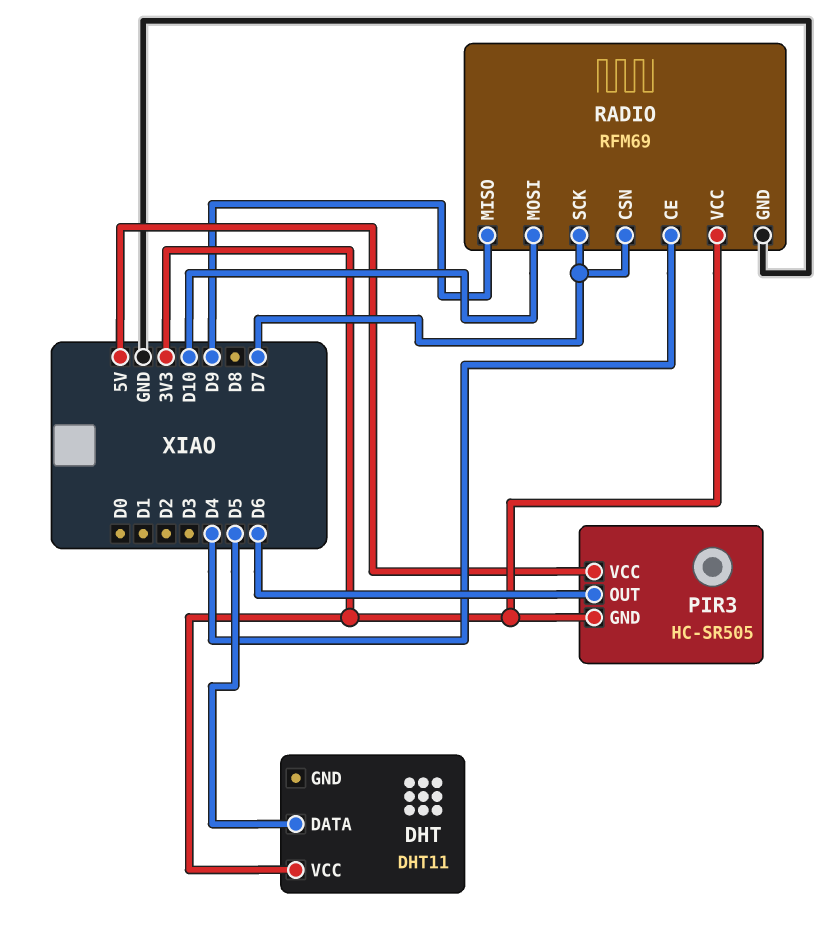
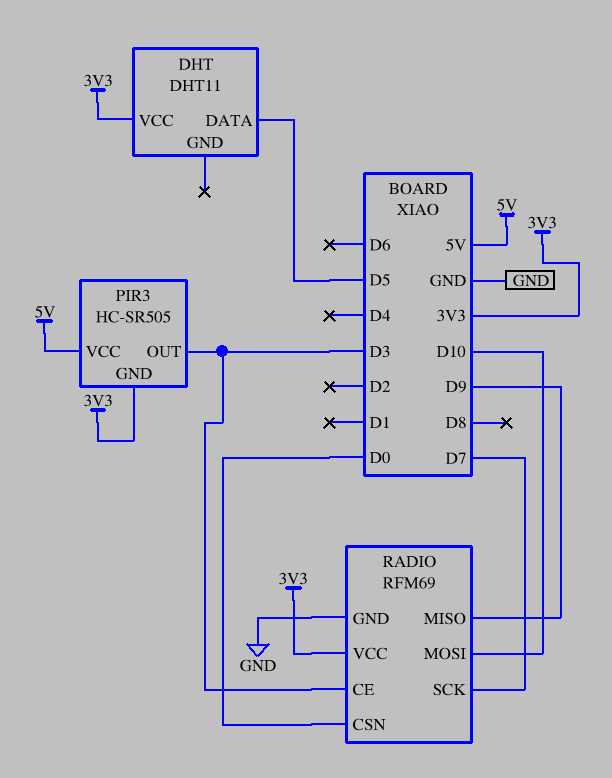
PIR3 pin OUT: D6 -> D3
RADIO pin CE: D4 -> D3
RADIO pin CSN: D7 -> D0

